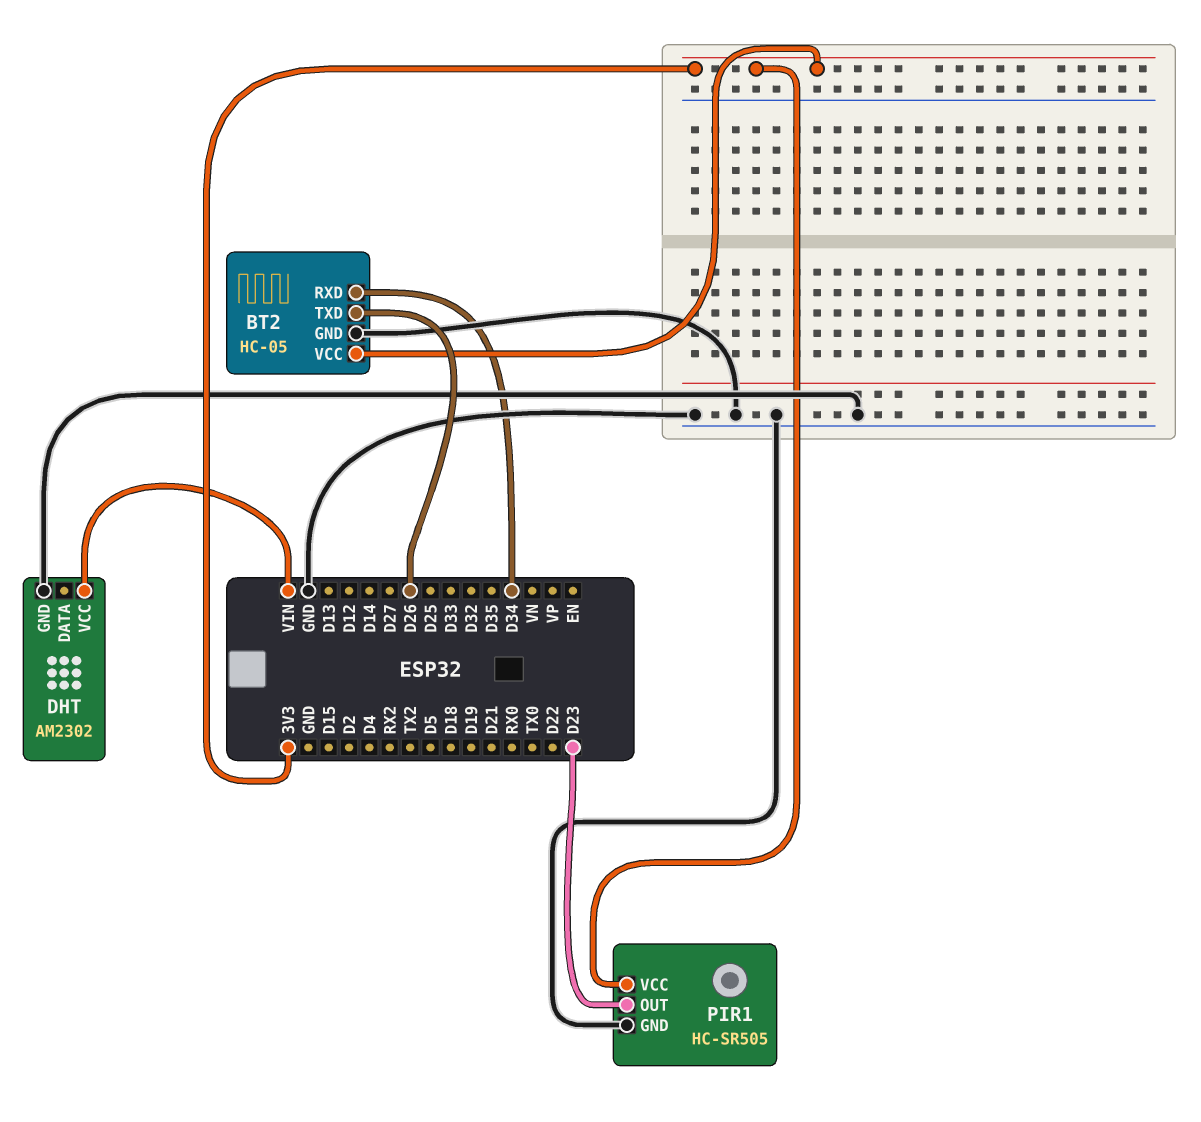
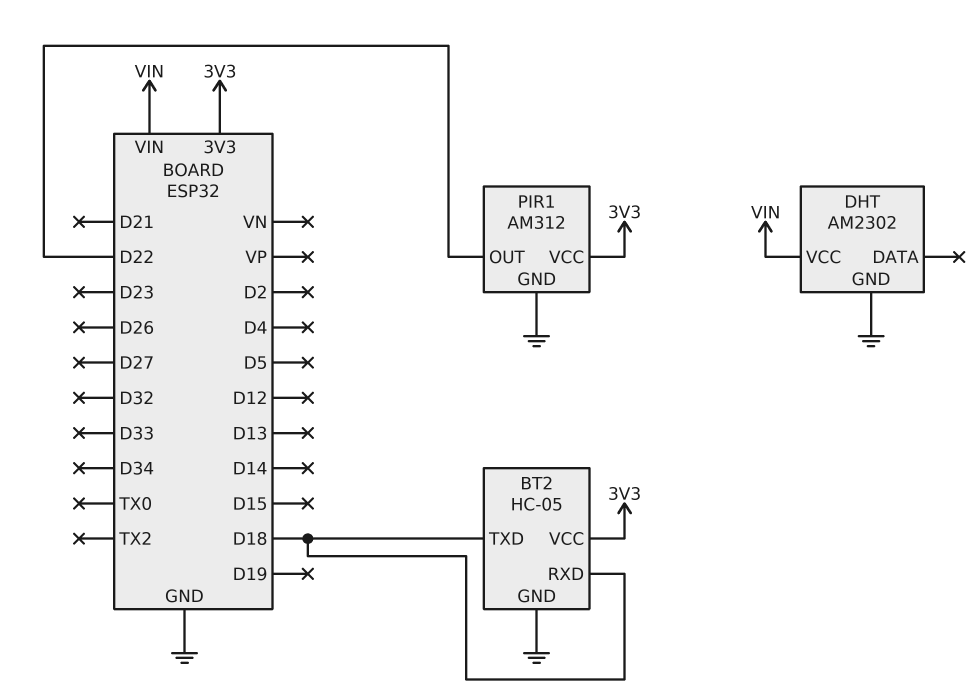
BT2 pin RXD: D34 -> D18
BT2 pin TXD: D26 -> D18
PIR1: HC-SR505 -> AM312
PIR1 pin OUT: D23 -> D22

